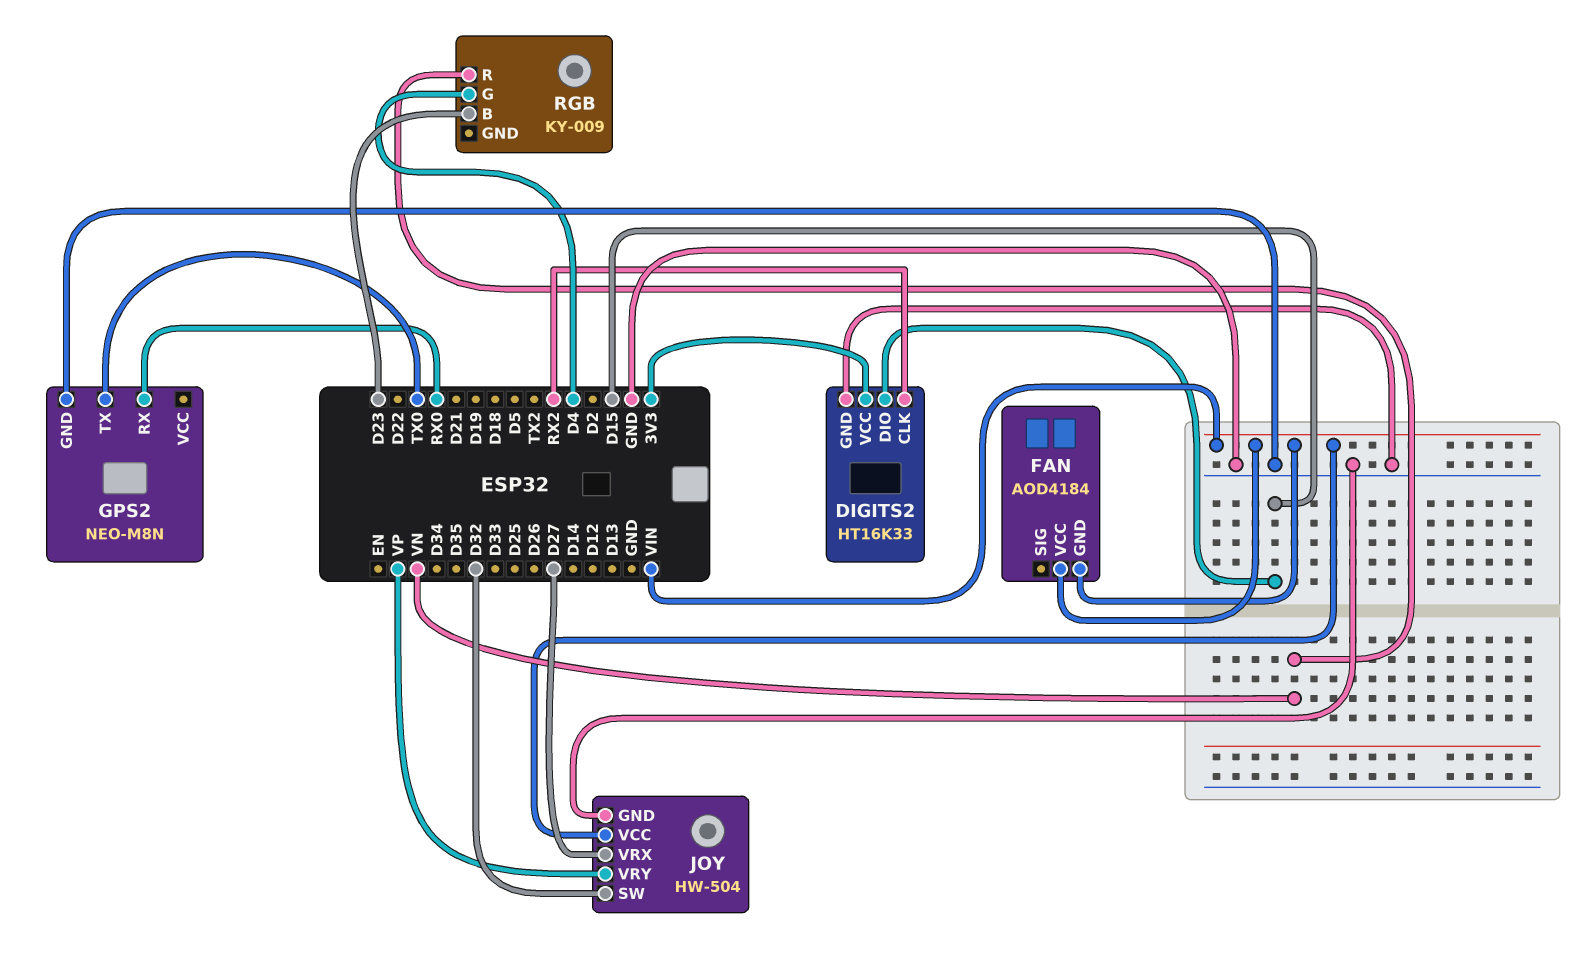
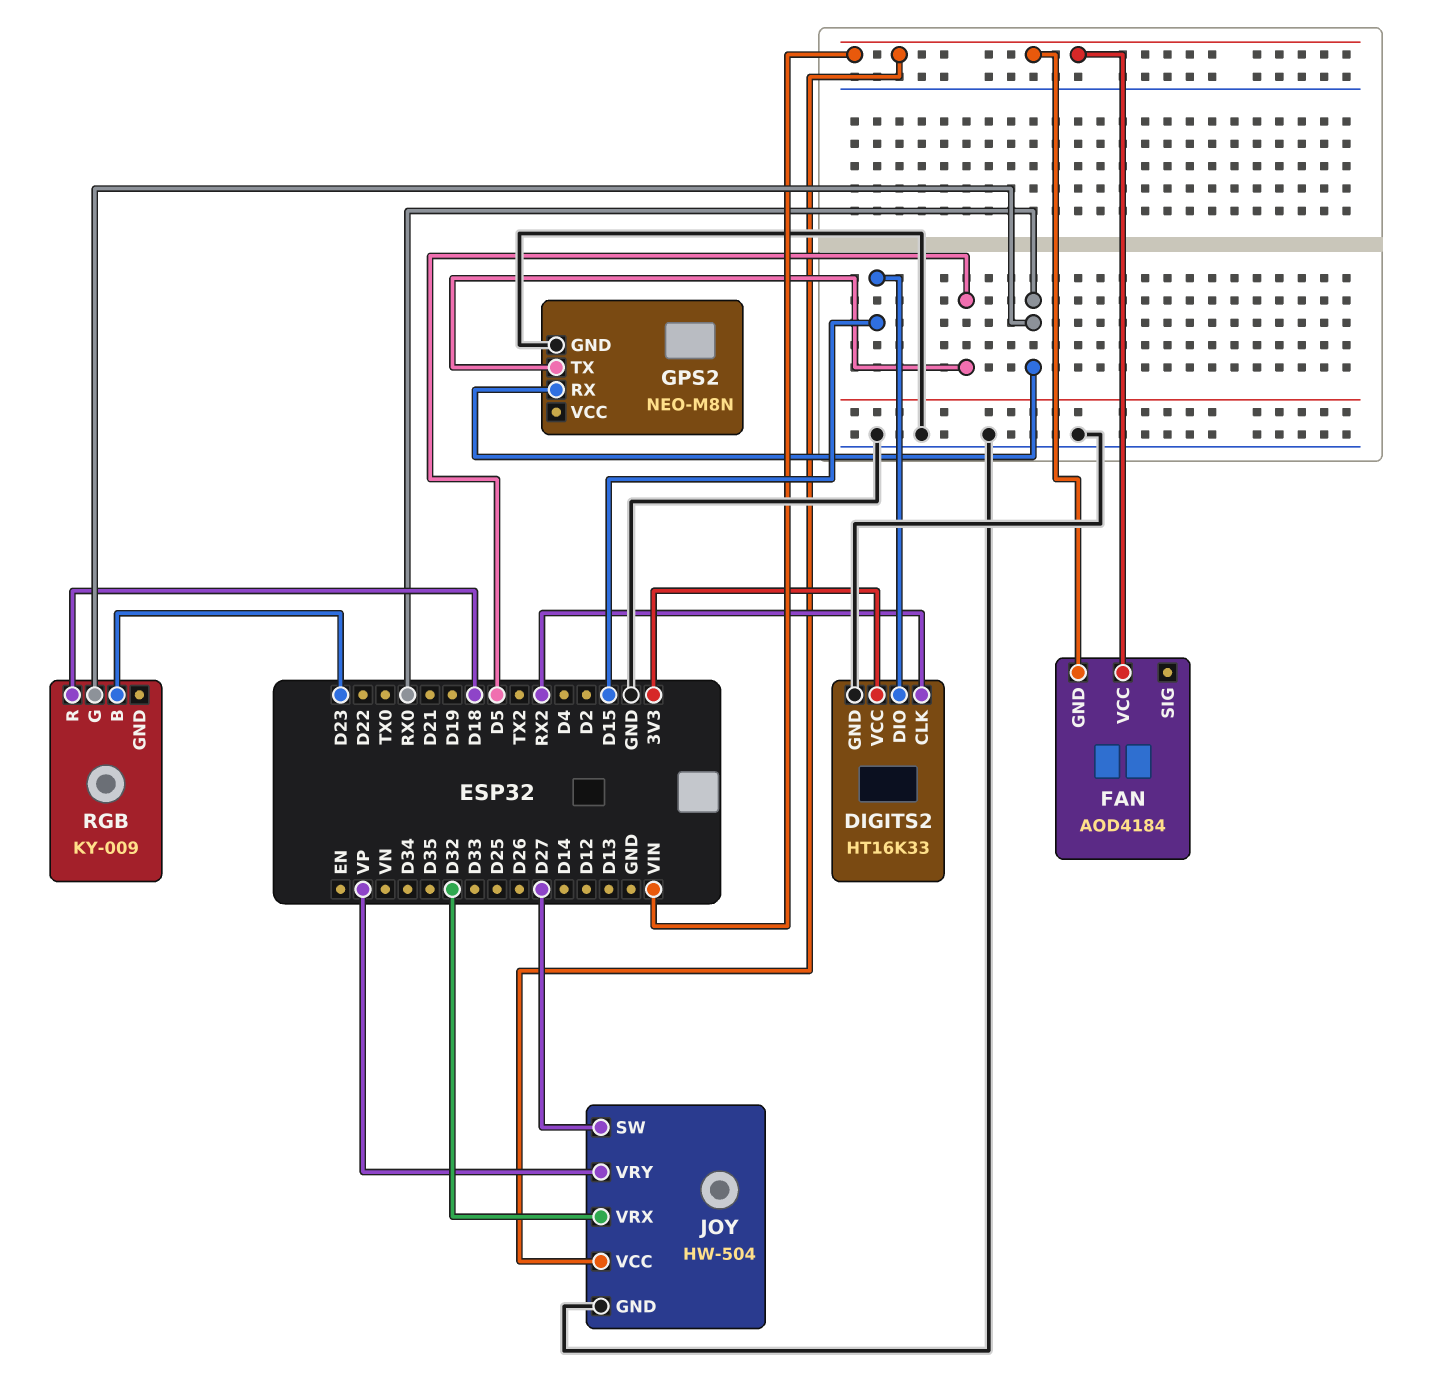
GPS2 pin TX: TX0 -> D5
JOY pin SW: D32 -> D27
JOY pin VRX: D27 -> D32
RGB pin G: D4 -> RX0
RGB pin R: VN -> D18

